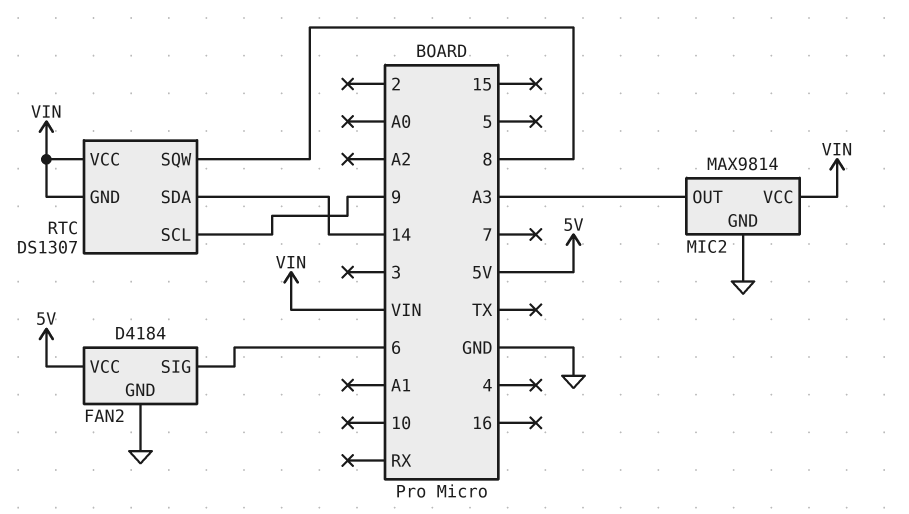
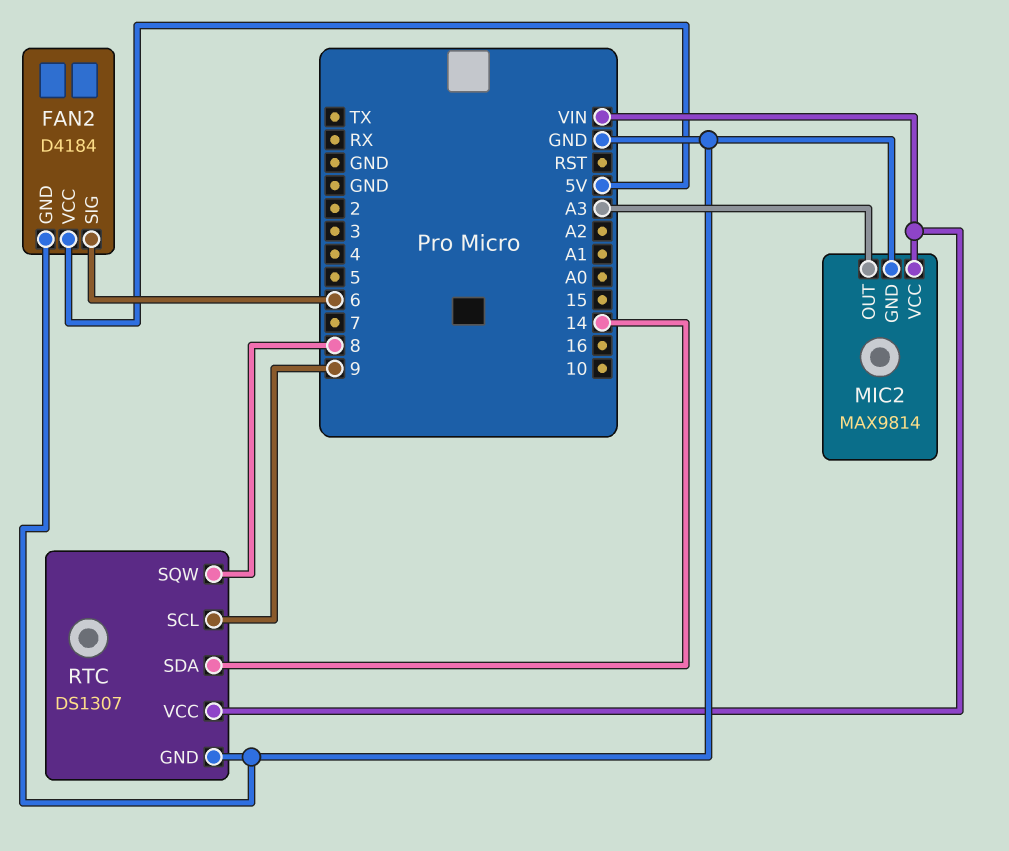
RTC pin GND: VIN -> GND

